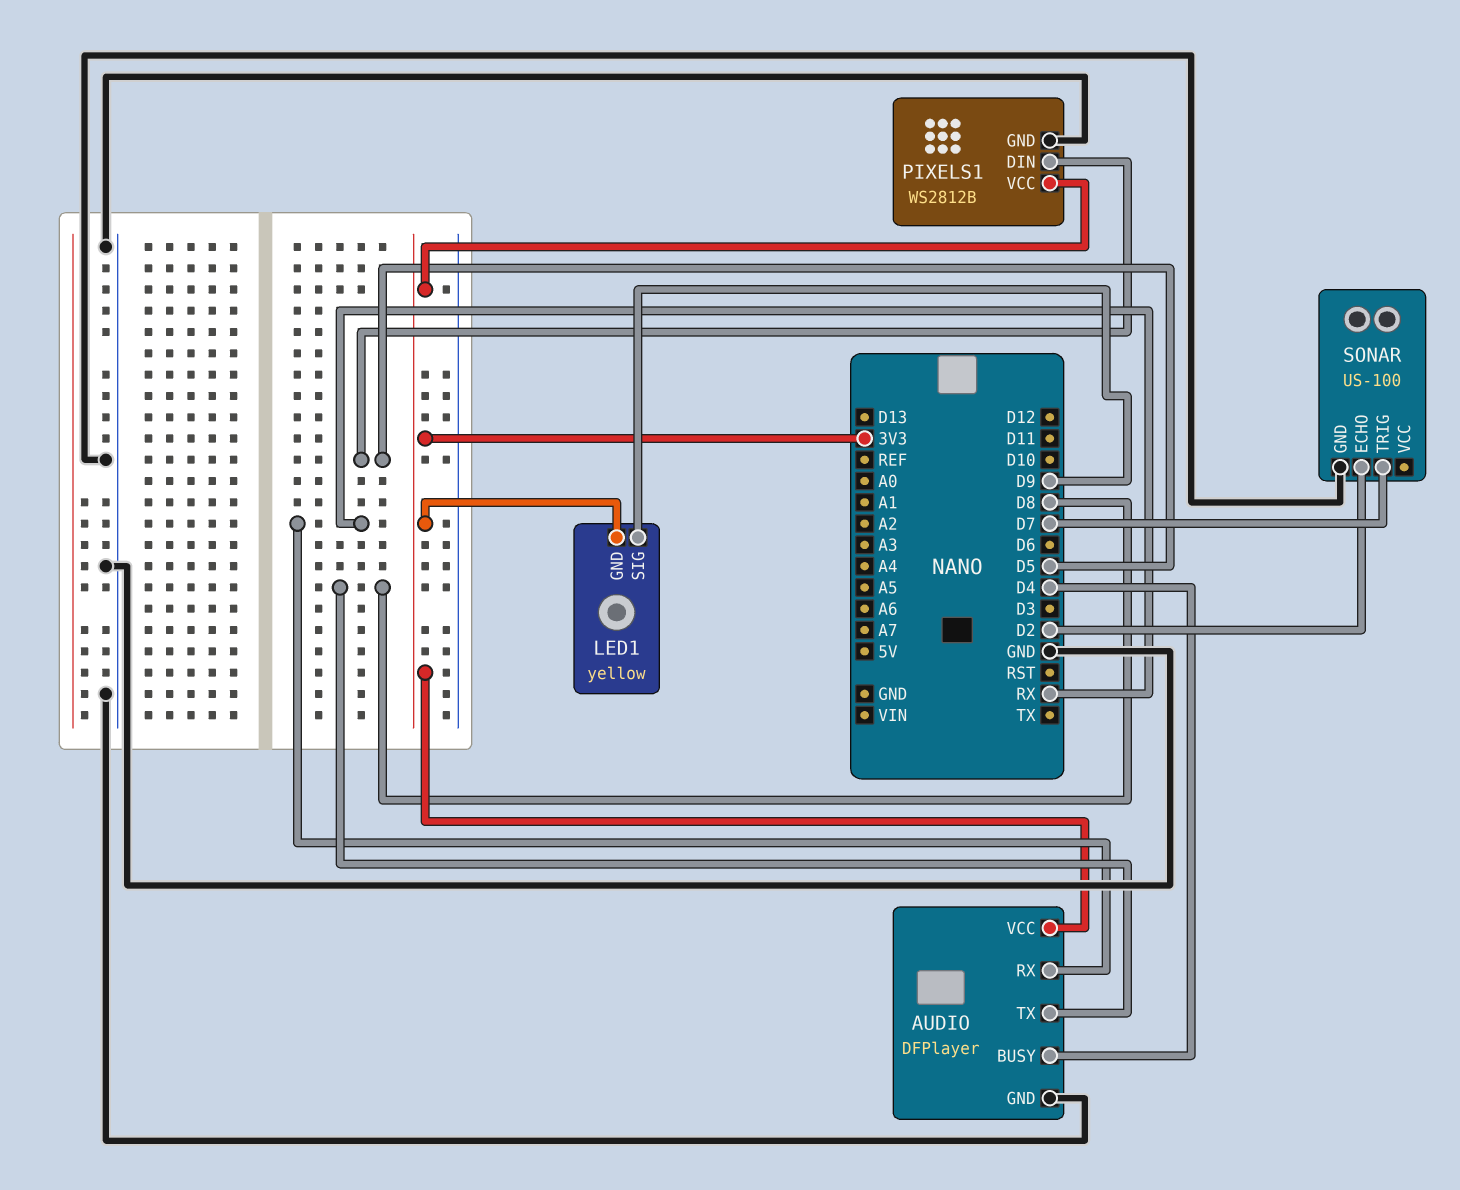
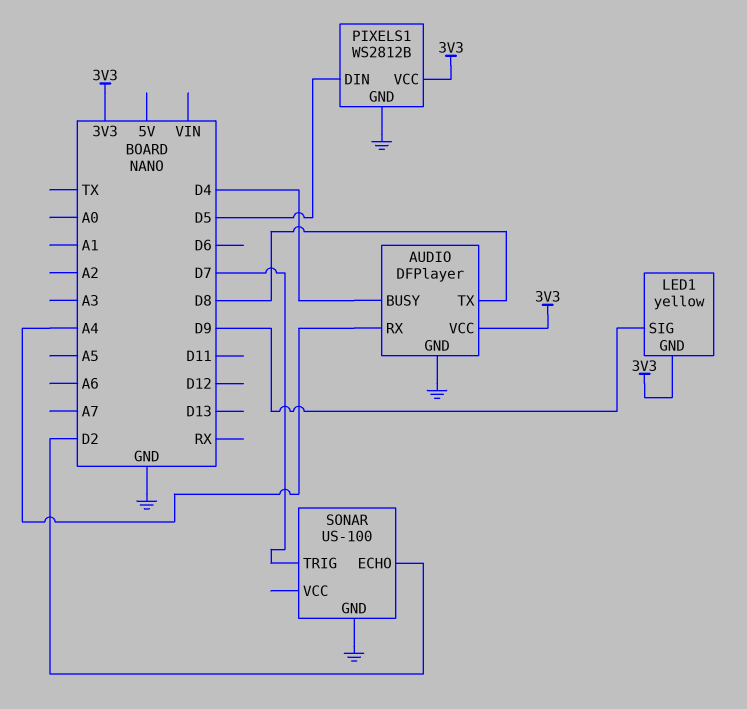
AUDIO pin RX: RX -> A4

